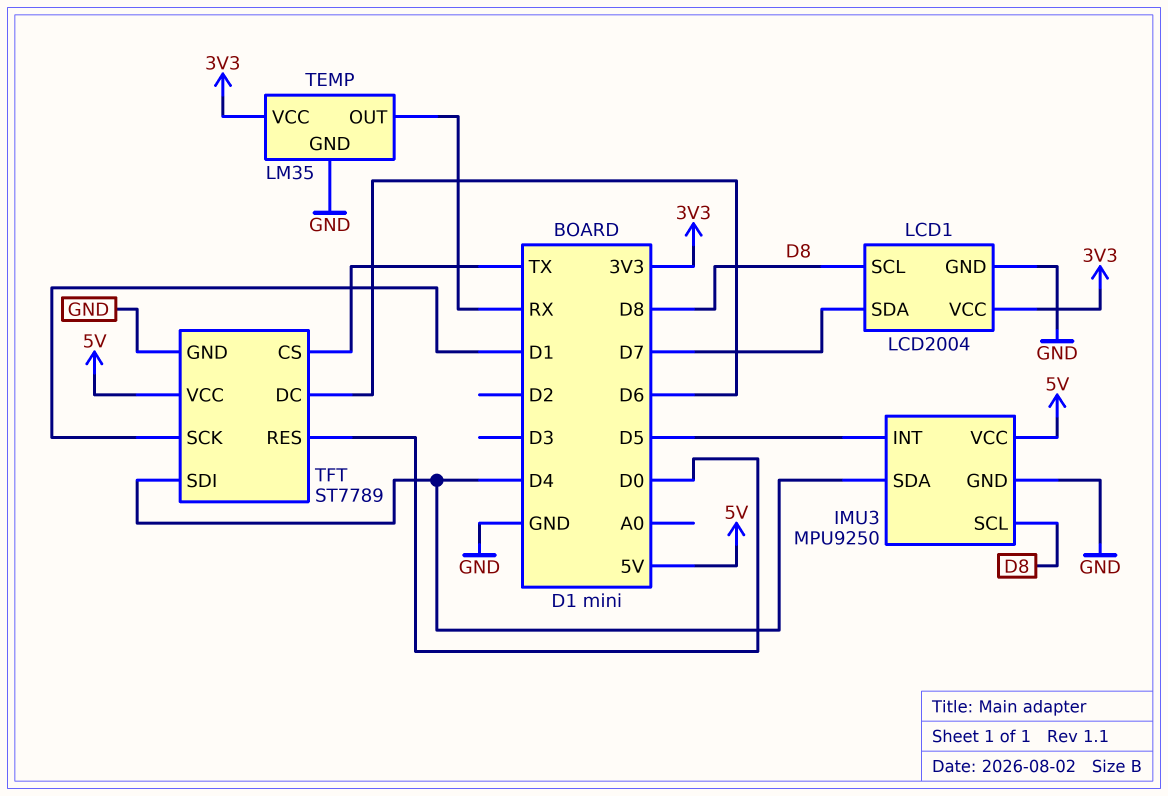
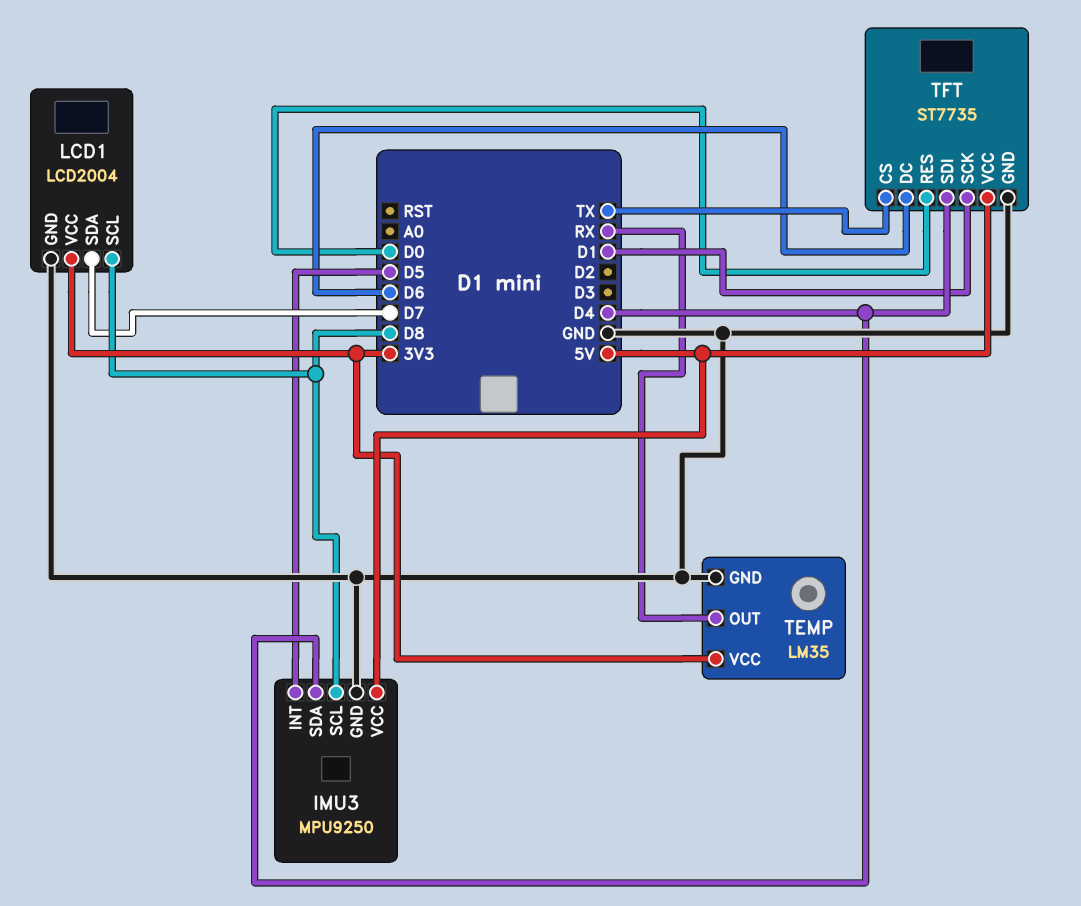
TFT: ST7789 -> ST7735

